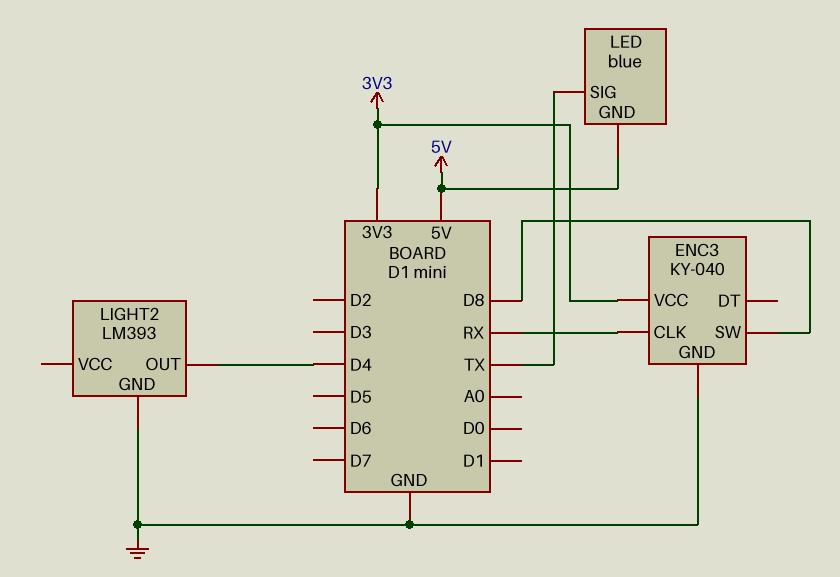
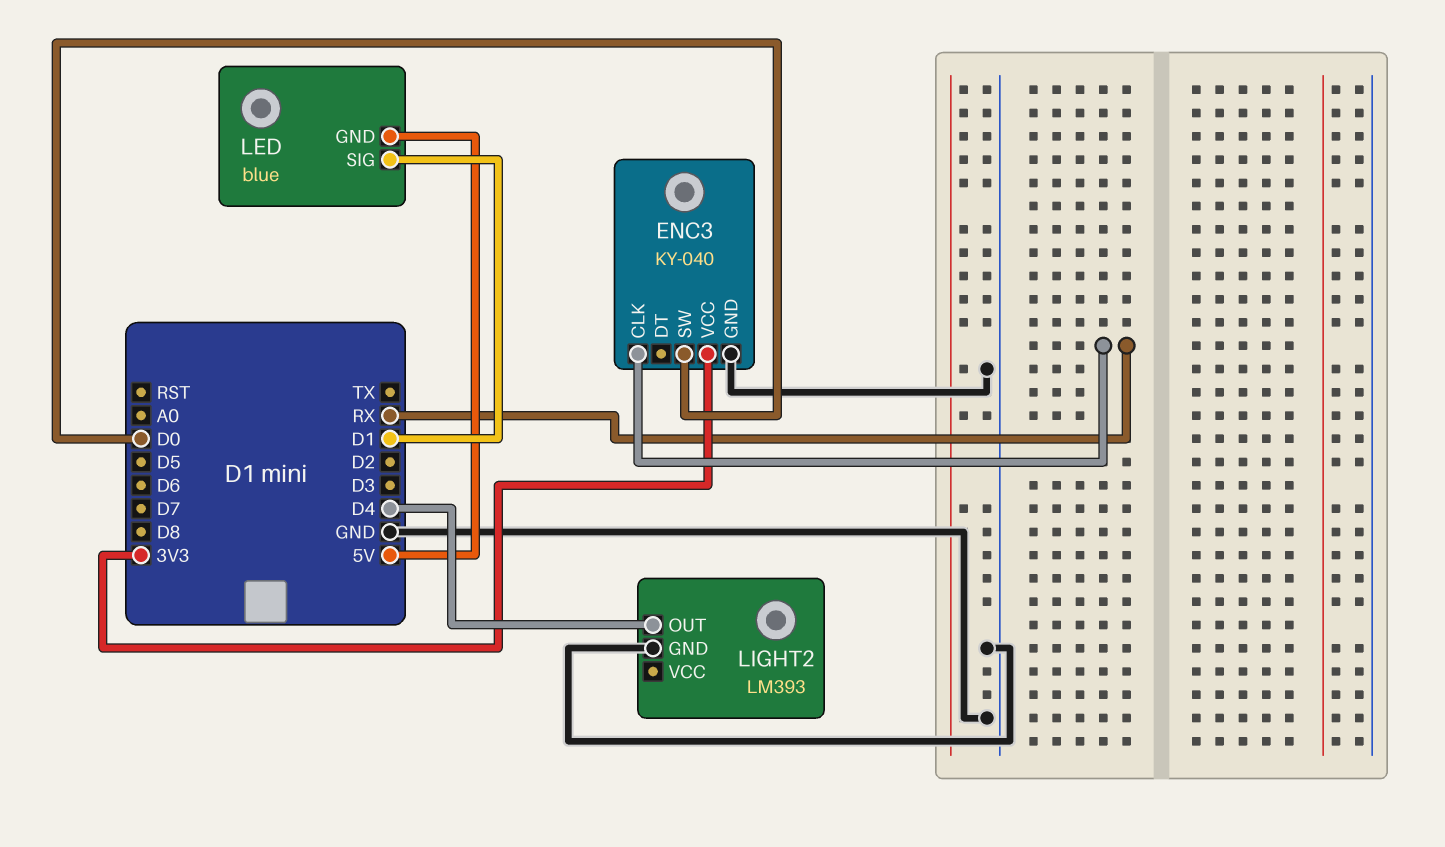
ENC3 pin SW: D8 -> D0
LED pin SIG: TX -> D1

